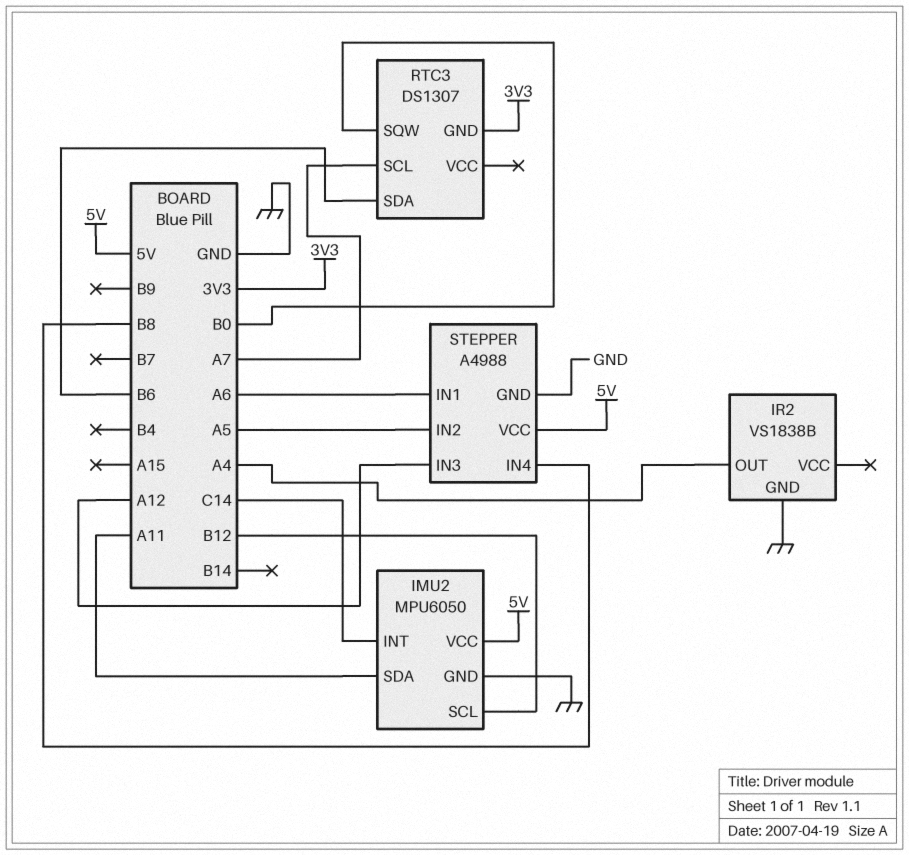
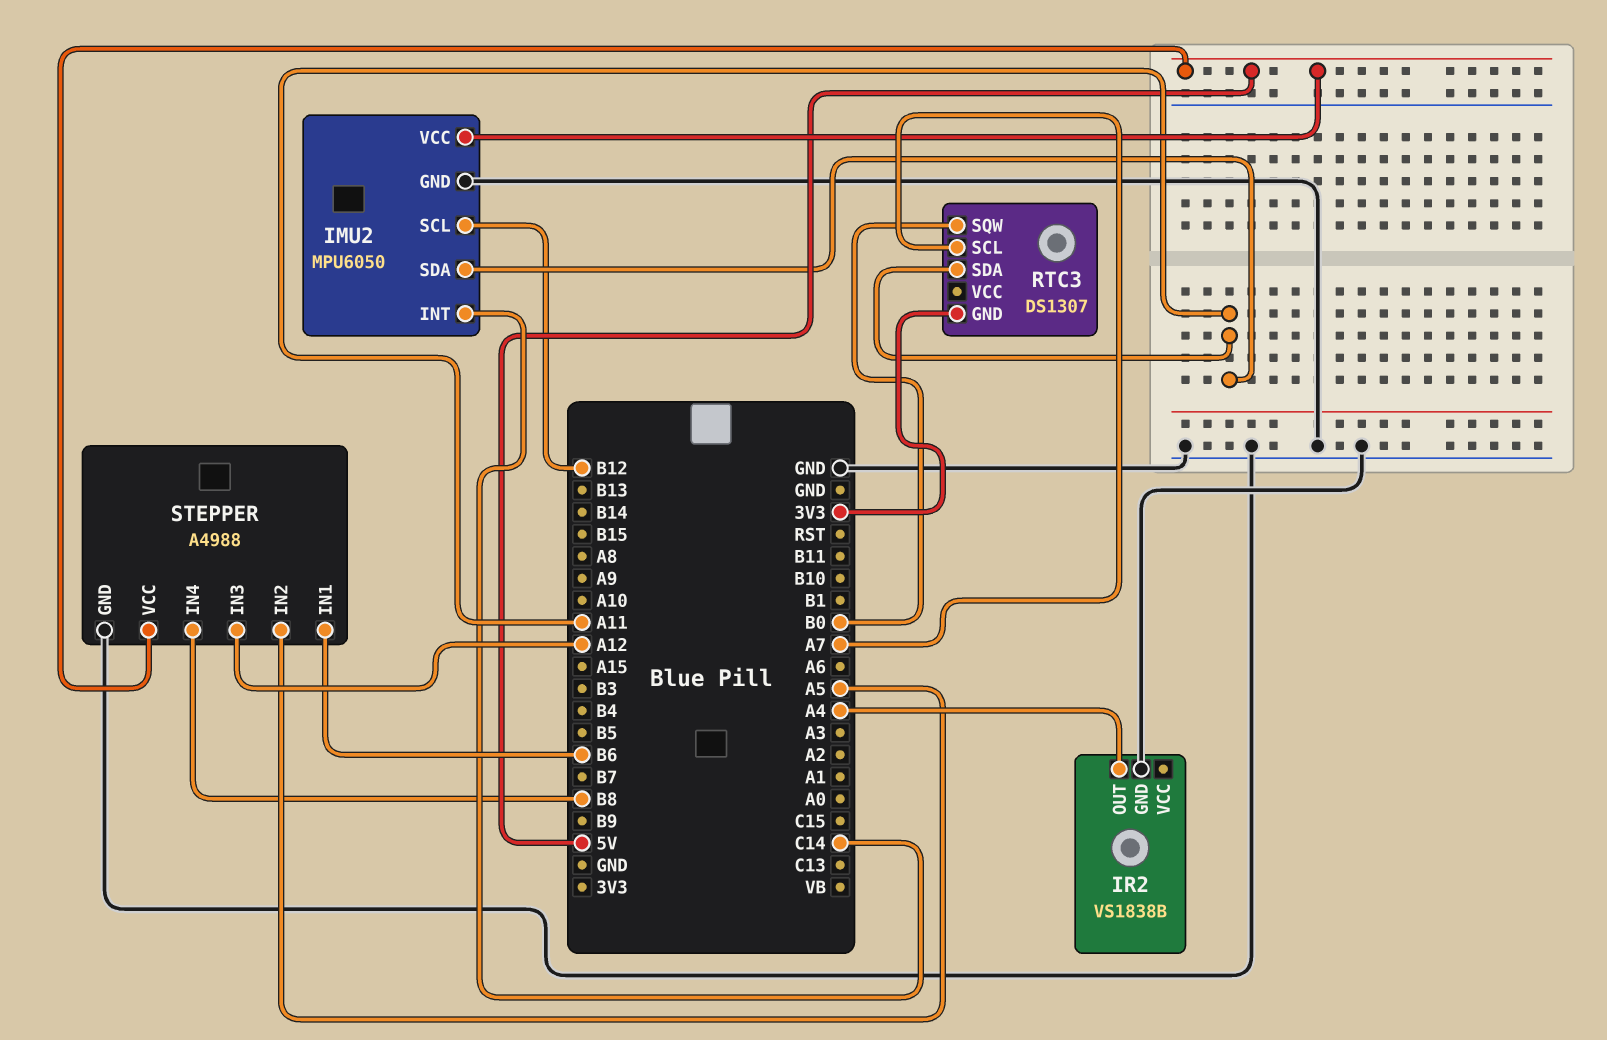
RTC3 pin SDA: B6 -> A11
STEPPER pin IN1: A6 -> B6

